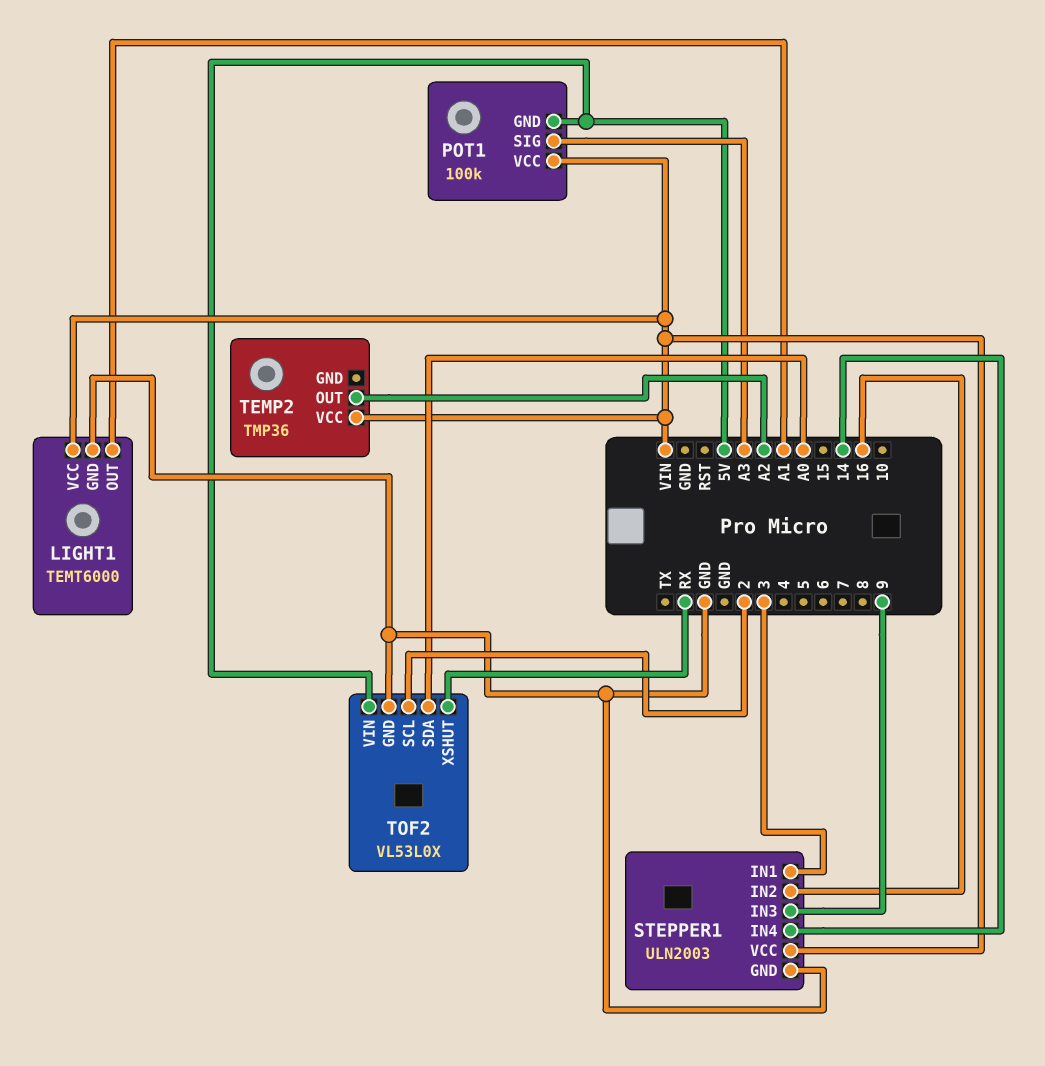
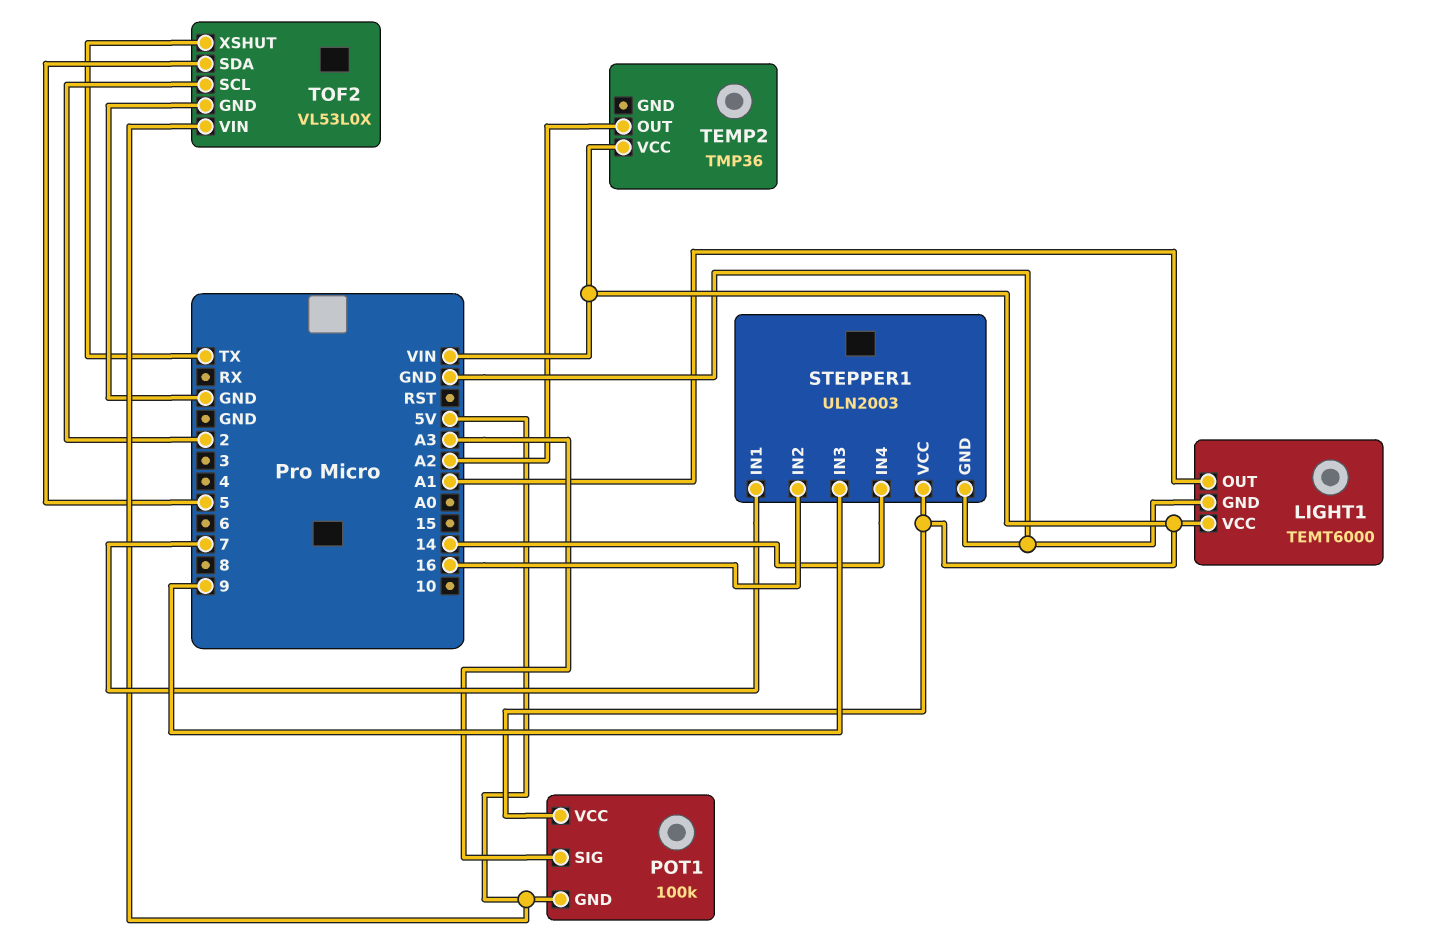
STEPPER1 pin IN1: 3 -> 7
TOF2 pin SDA: A0 -> 5
TOF2 pin XSHUT: RX -> TX

